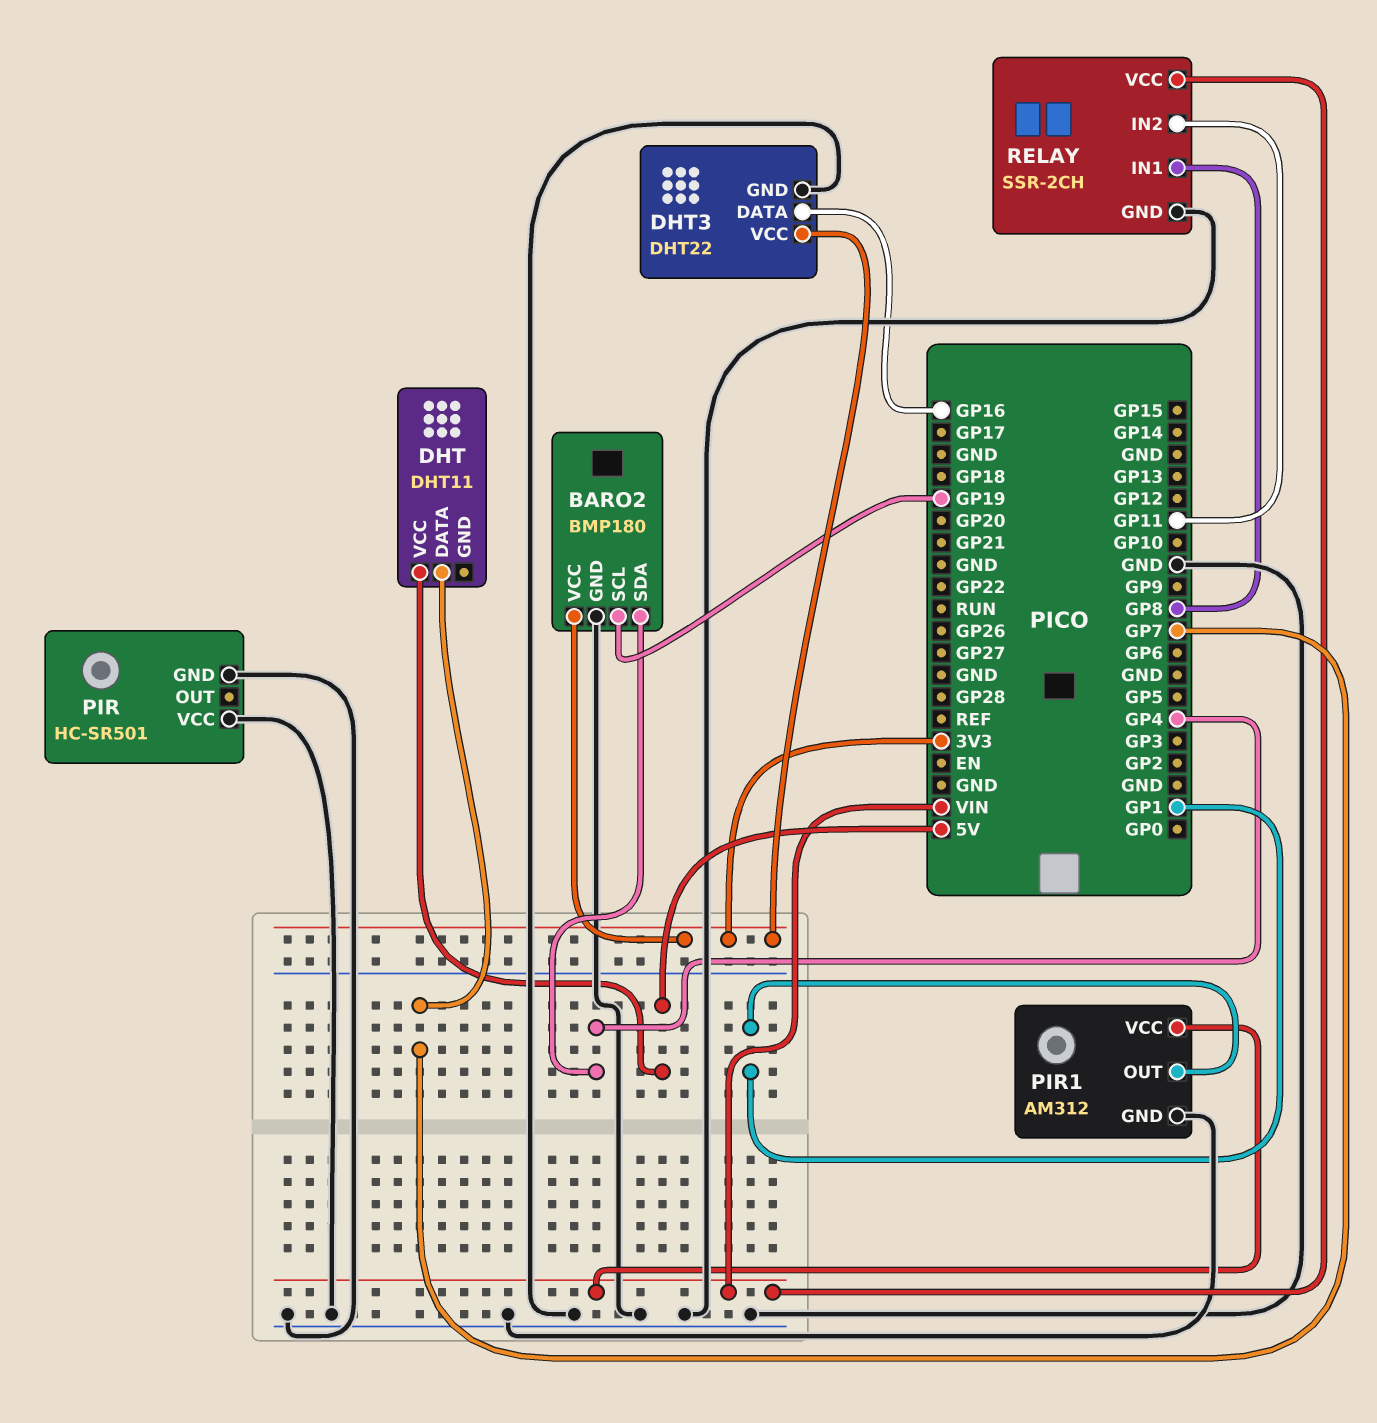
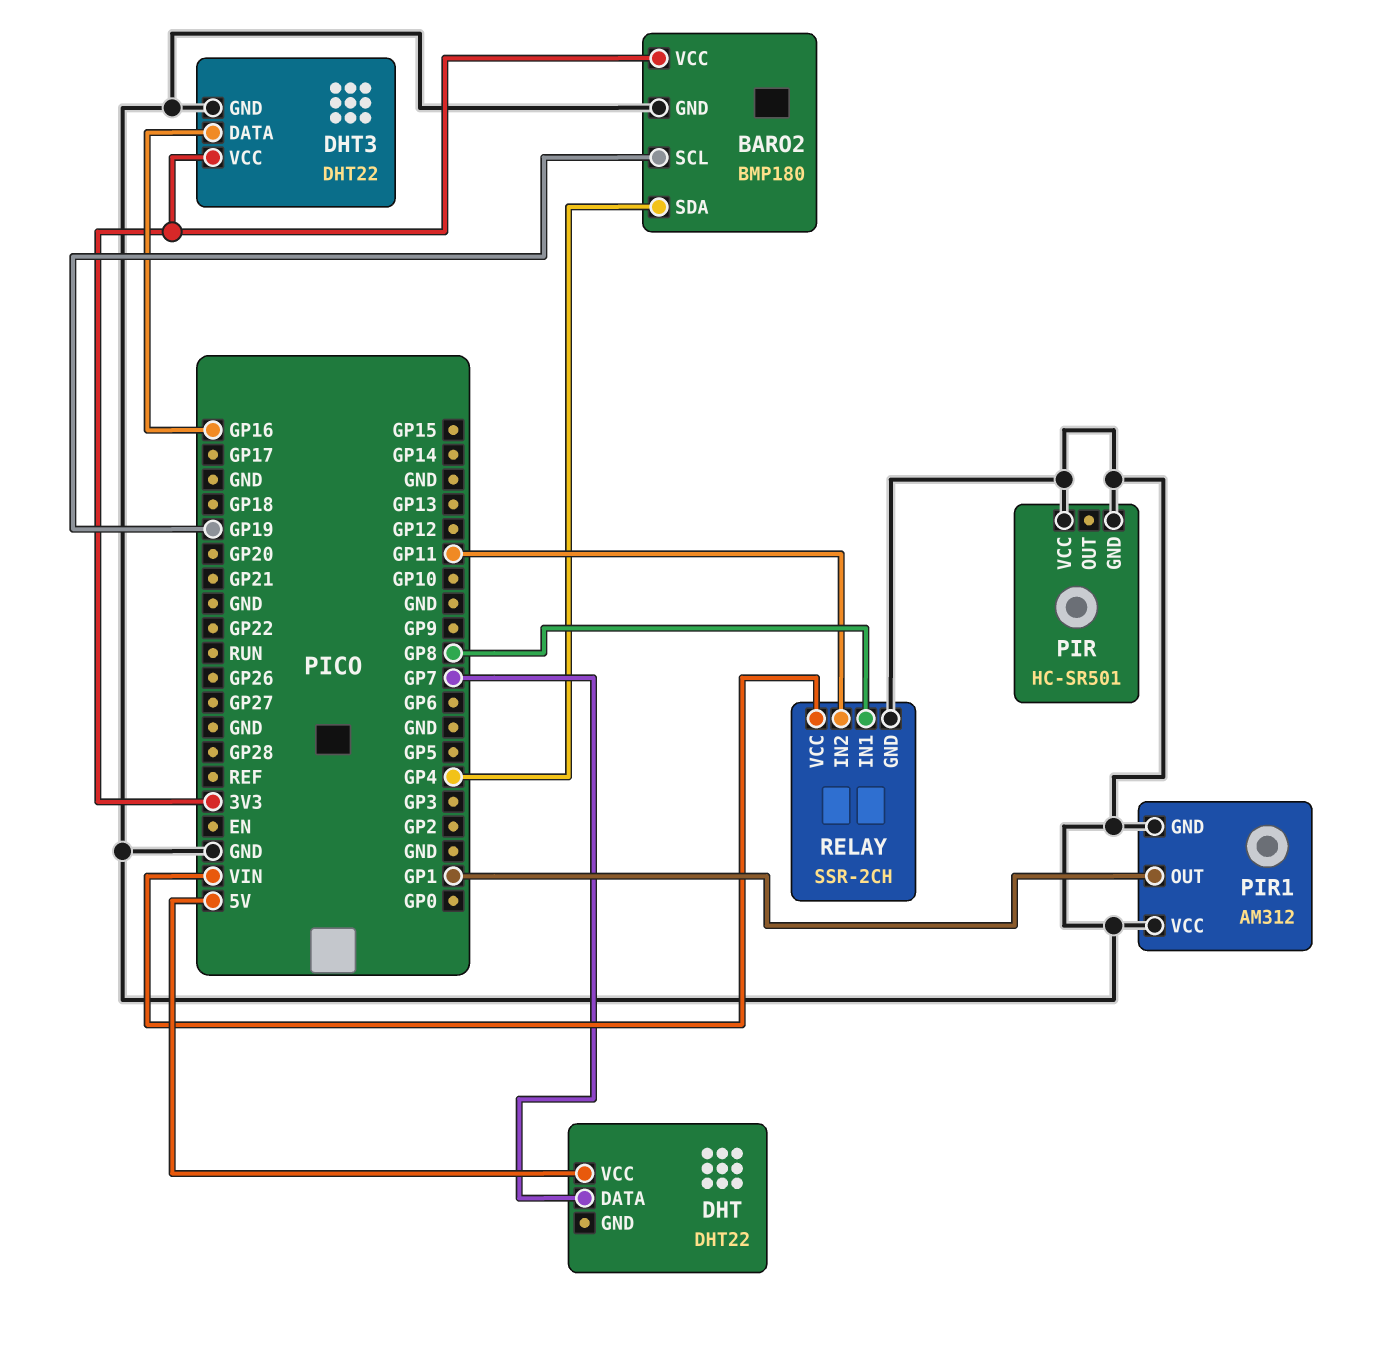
DHT: DHT11 -> DHT22
PIR1 pin VCC: VIN -> GND

